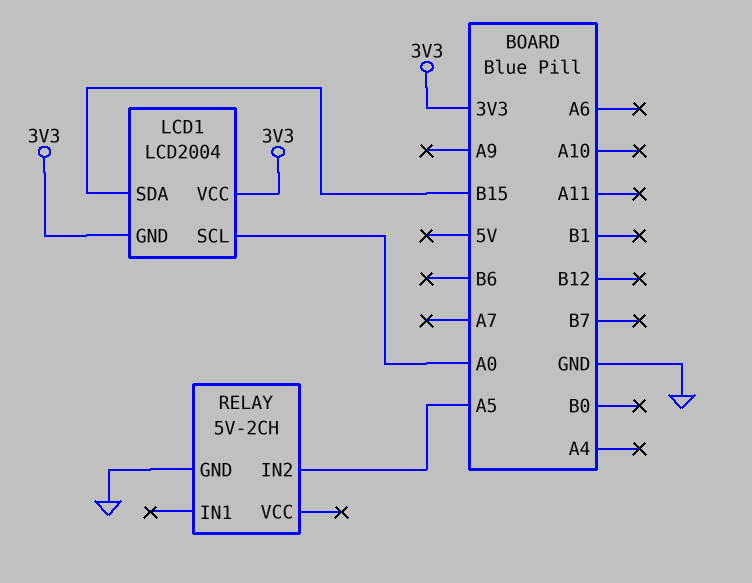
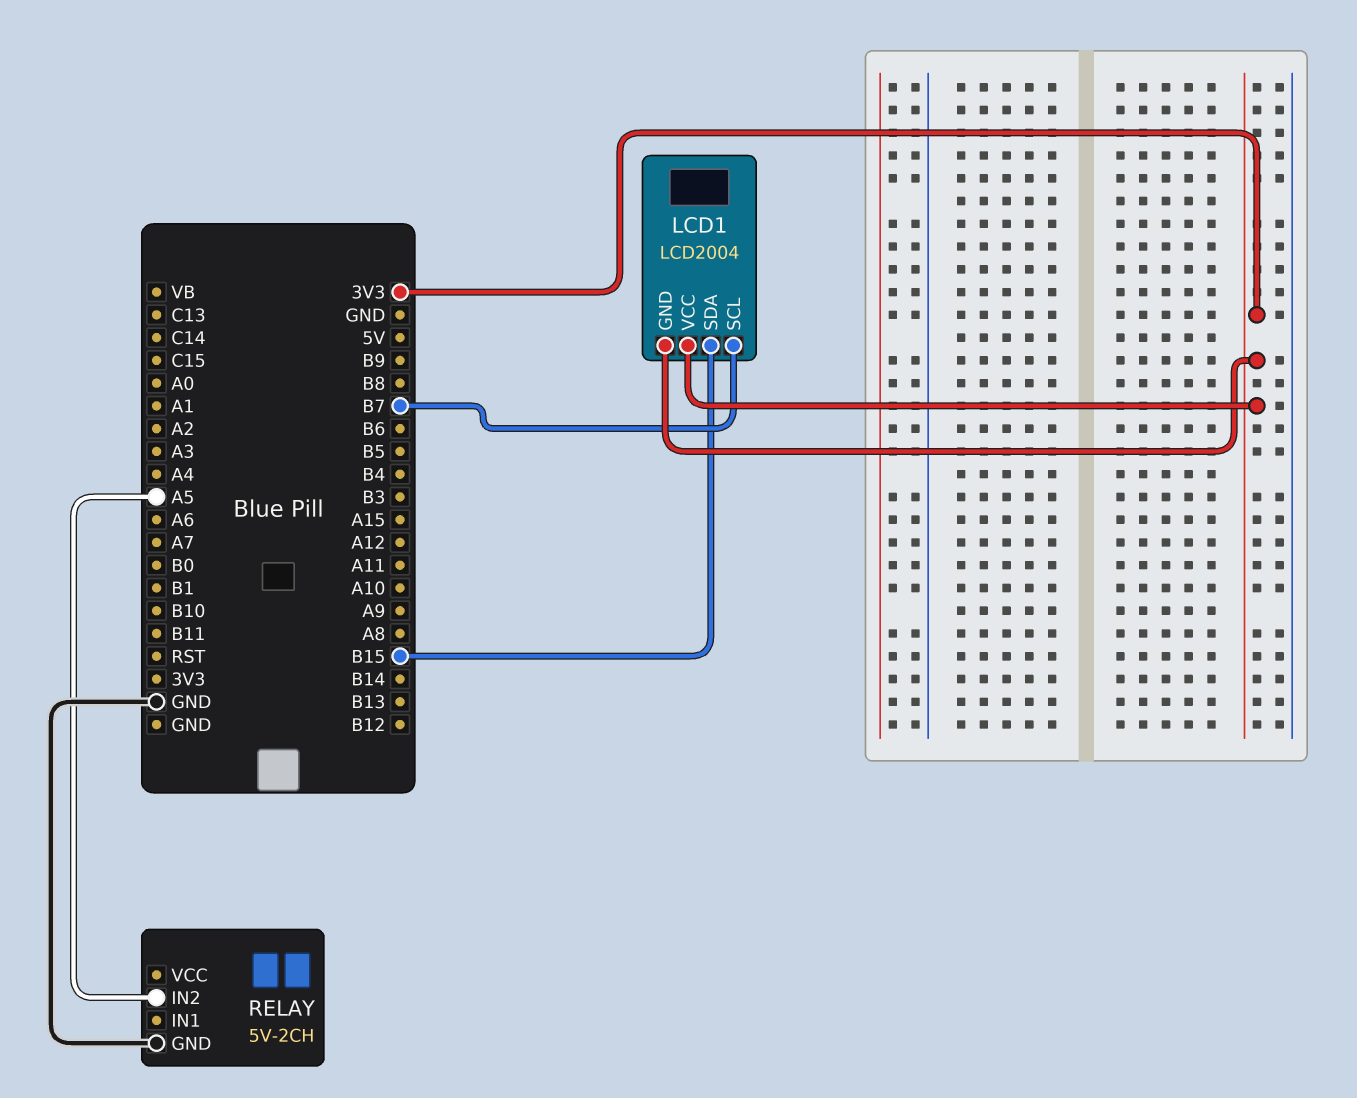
LCD1 pin SCL: A0 -> B7

